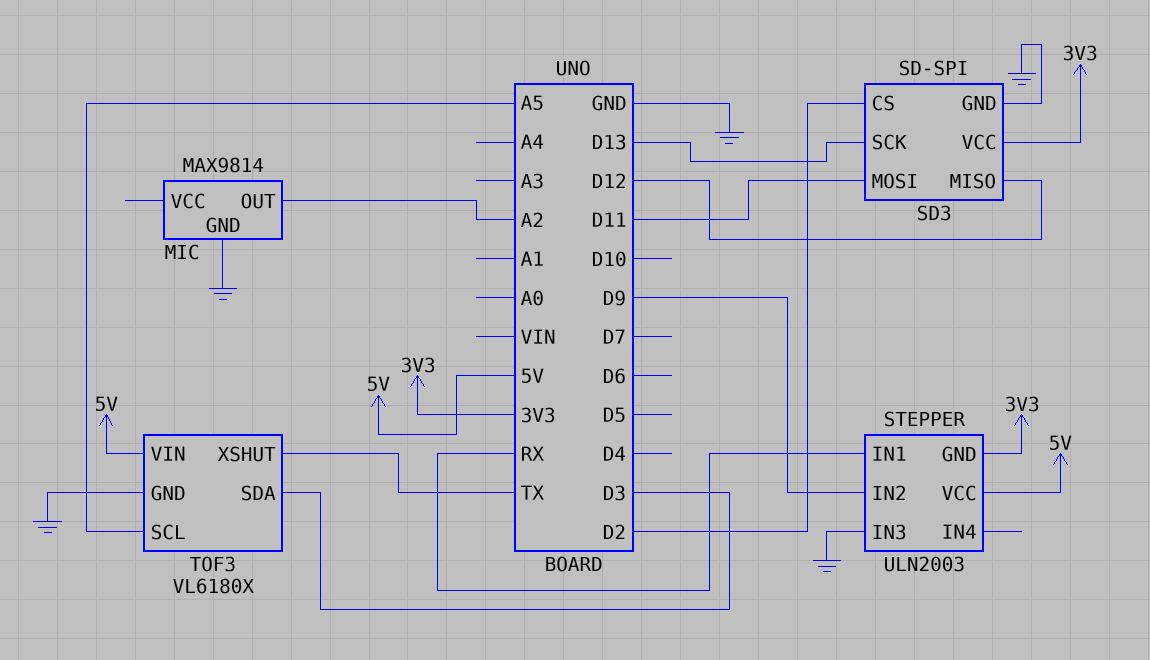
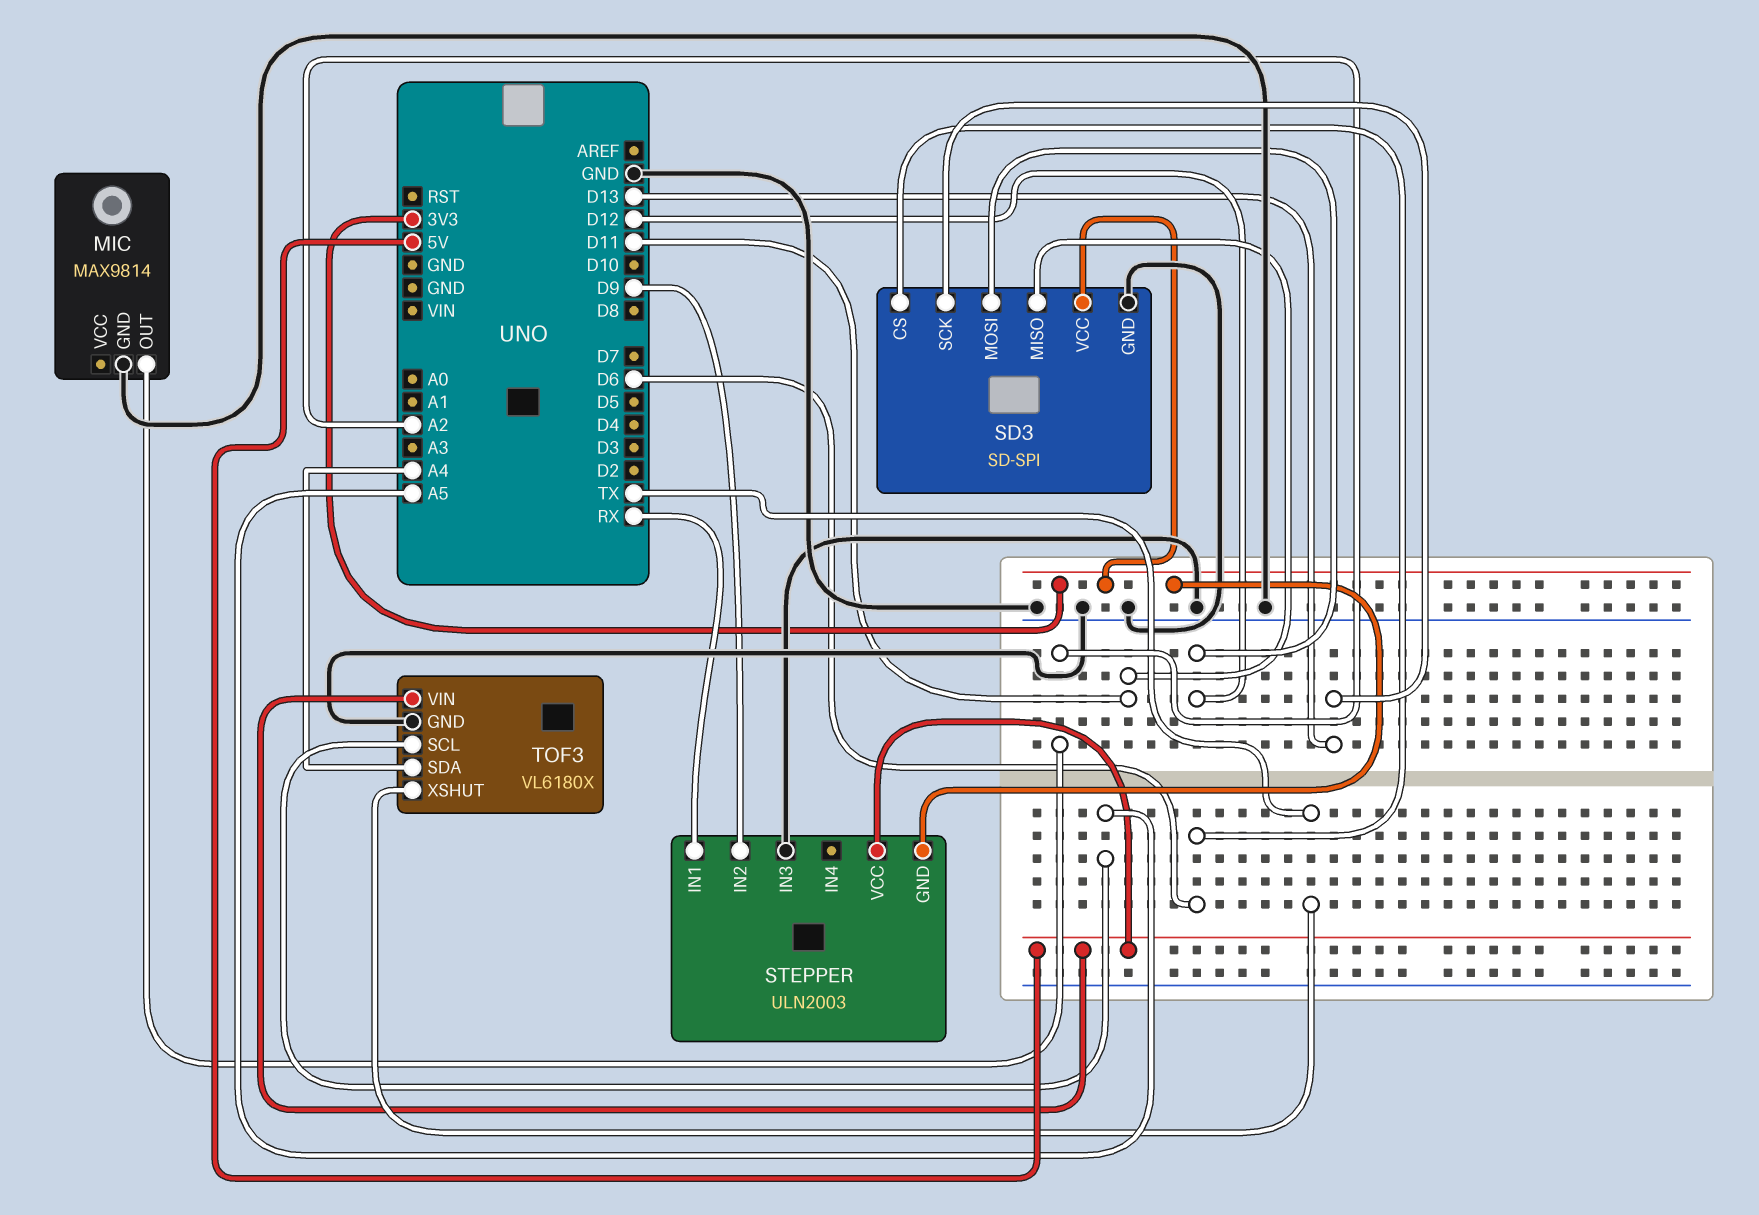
SD3 pin CS: D2 -> D6
SD3 pin MISO: D12 -> D11
SD3 pin MOSI: D11 -> D12
TOF3 pin SDA: D3 -> A4

